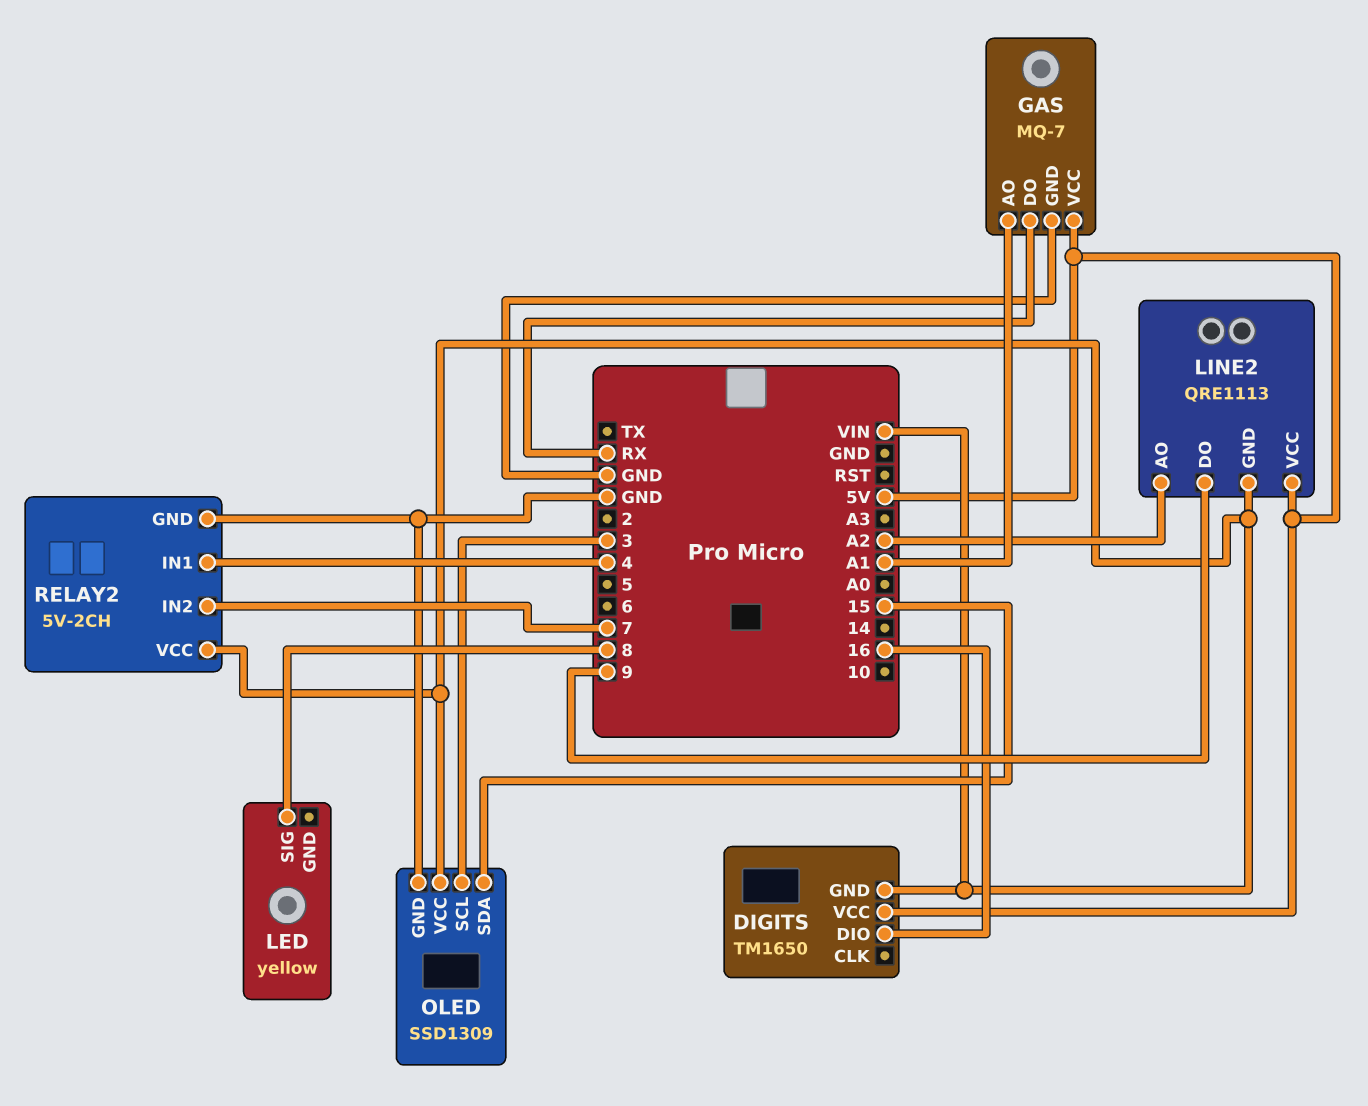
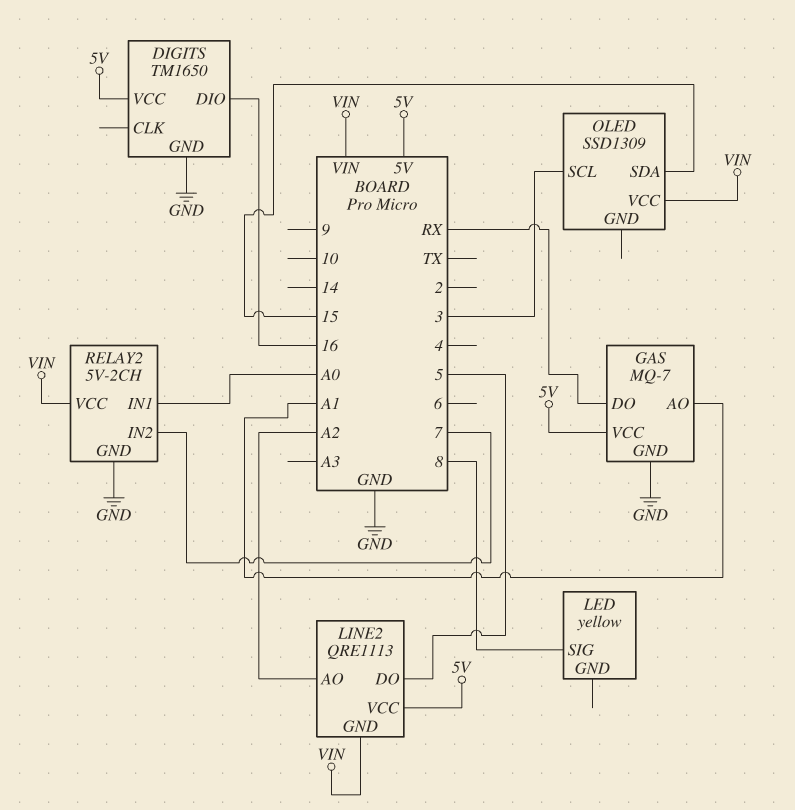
DIGITS pin GND: VIN -> GND
LINE2 pin DO: 9 -> 5
OLED pin GND: GND -> none
RELAY2 pin IN1: 4 -> A0

